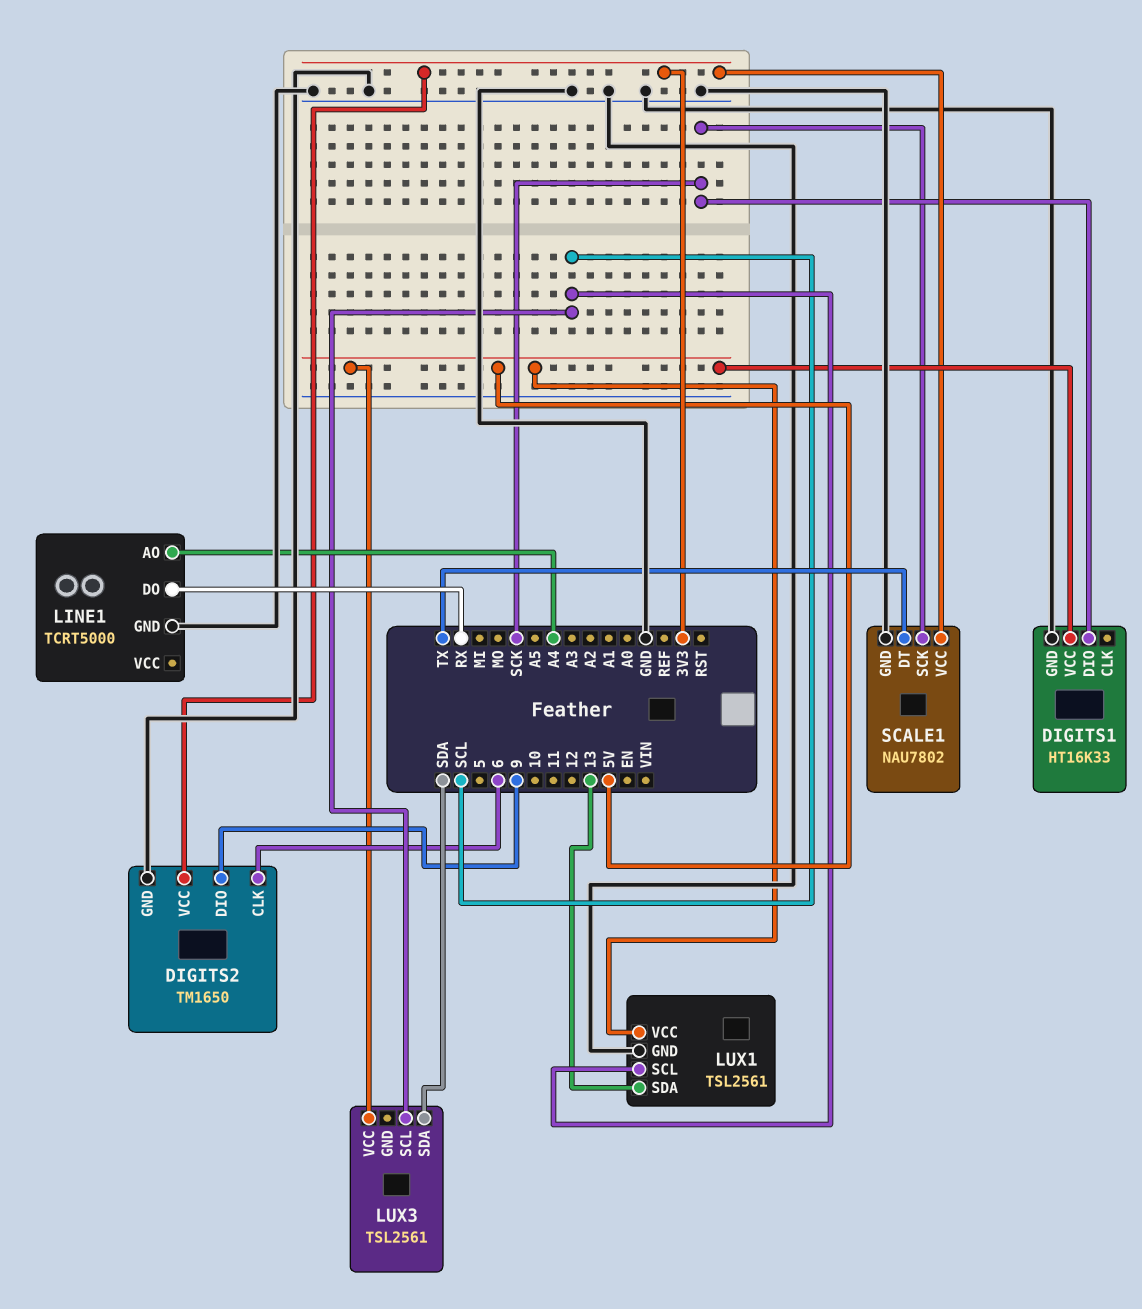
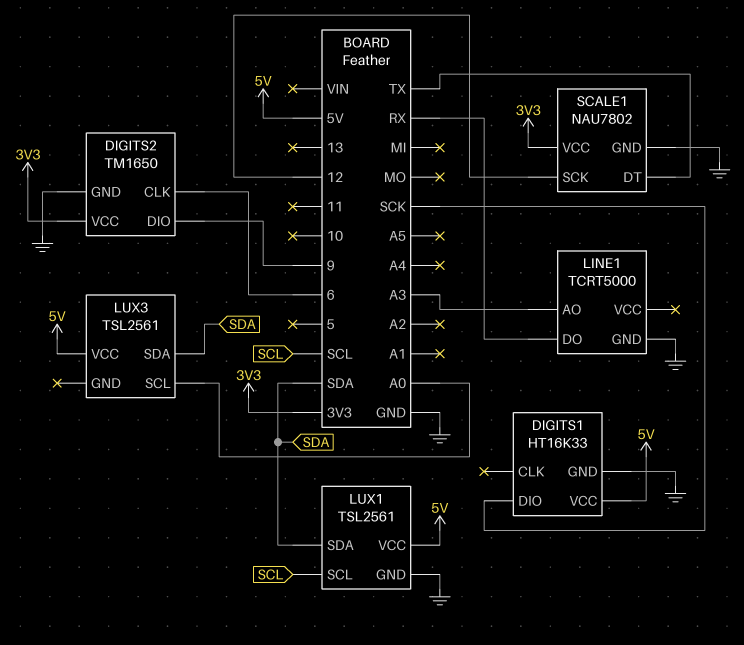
LINE1 pin AO: A4 -> A3
LUX1 pin SDA: 13 -> SDA
LUX3 pin SCL: SCL -> A0
SCALE1 pin SCK: SCK -> 12

